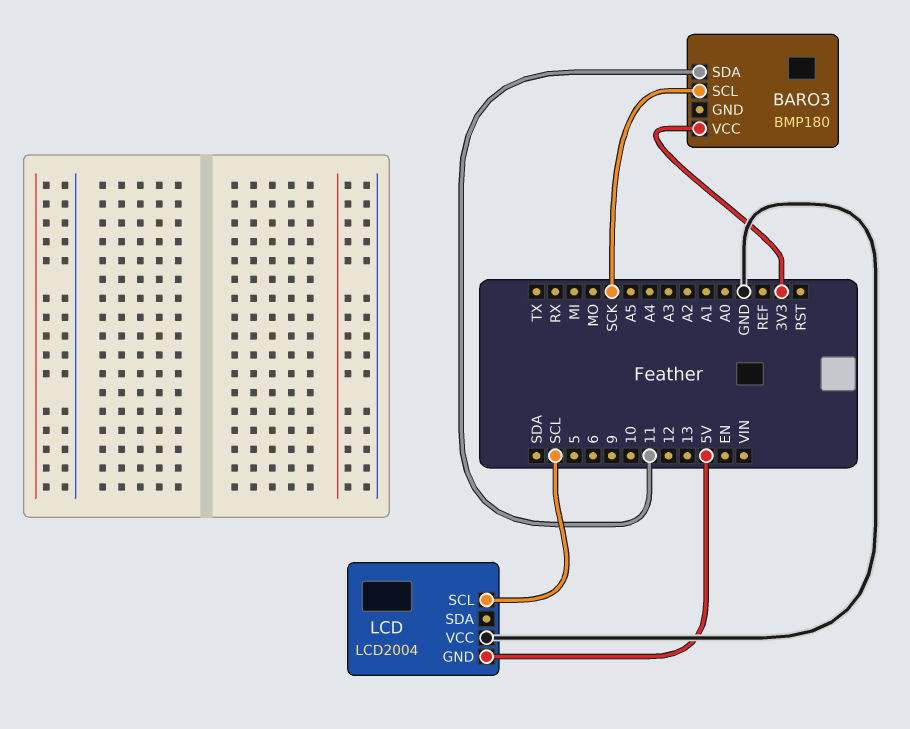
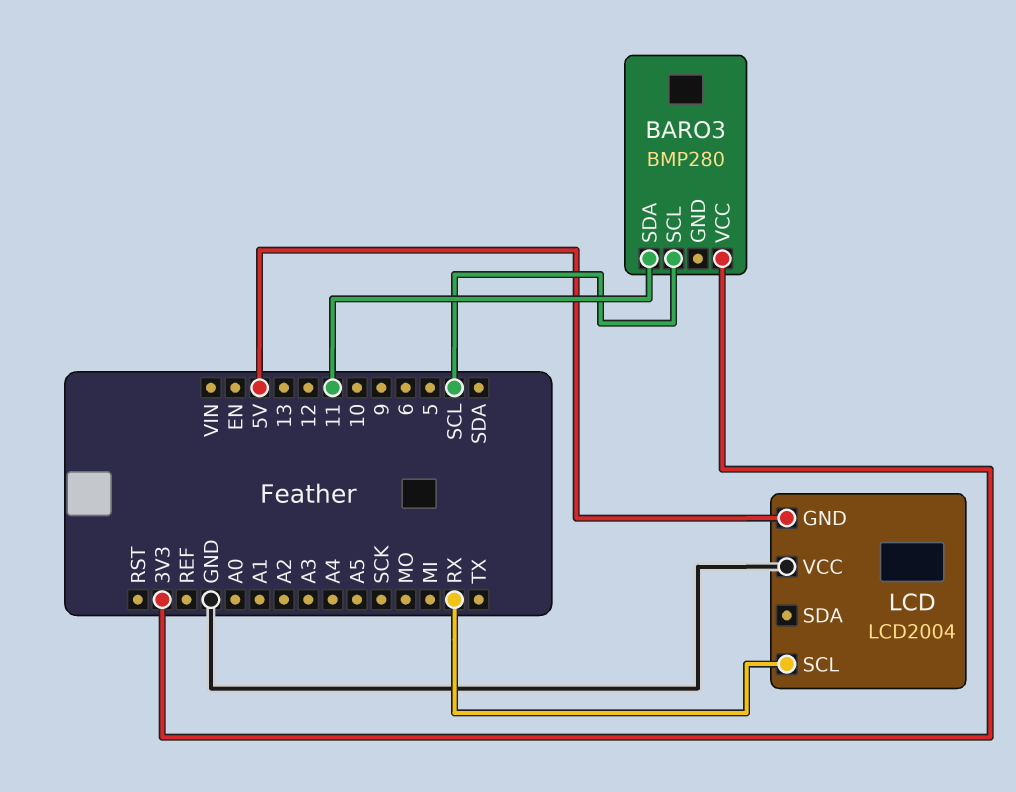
BARO3: BMP180 -> BMP280
BARO3 pin SCL: SCK -> SCL
LCD pin SCL: SCL -> RX

